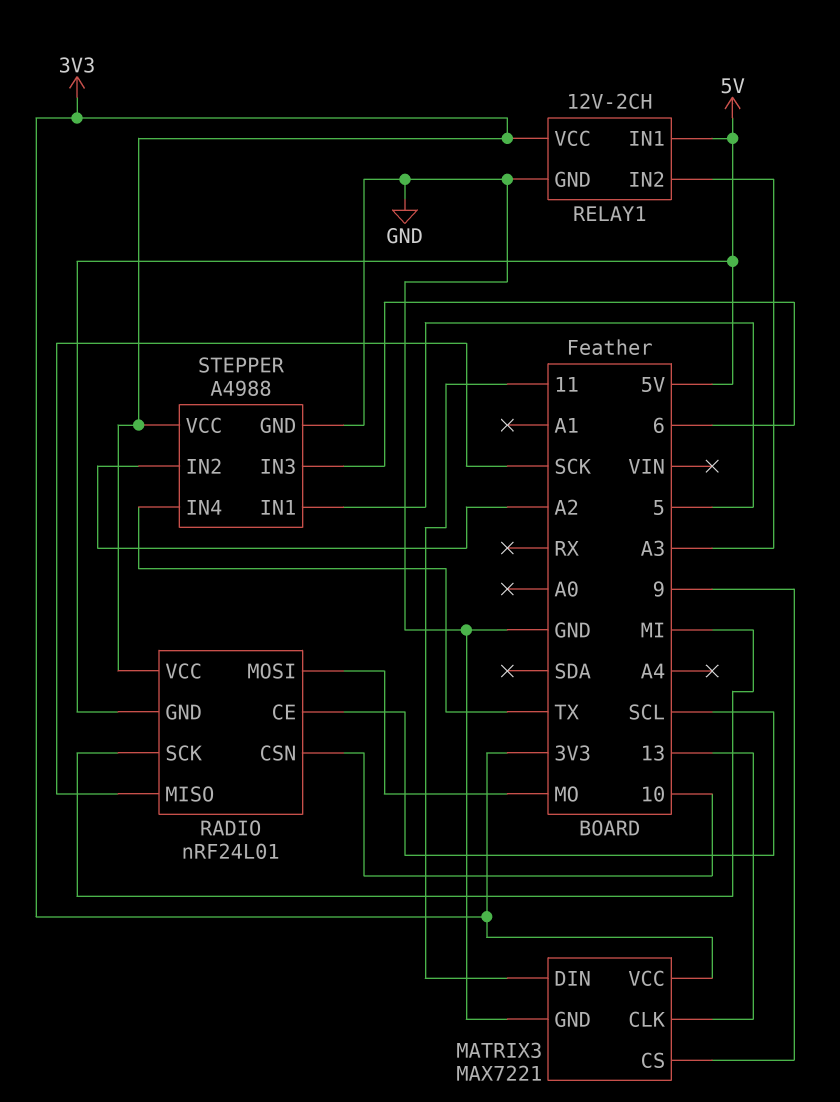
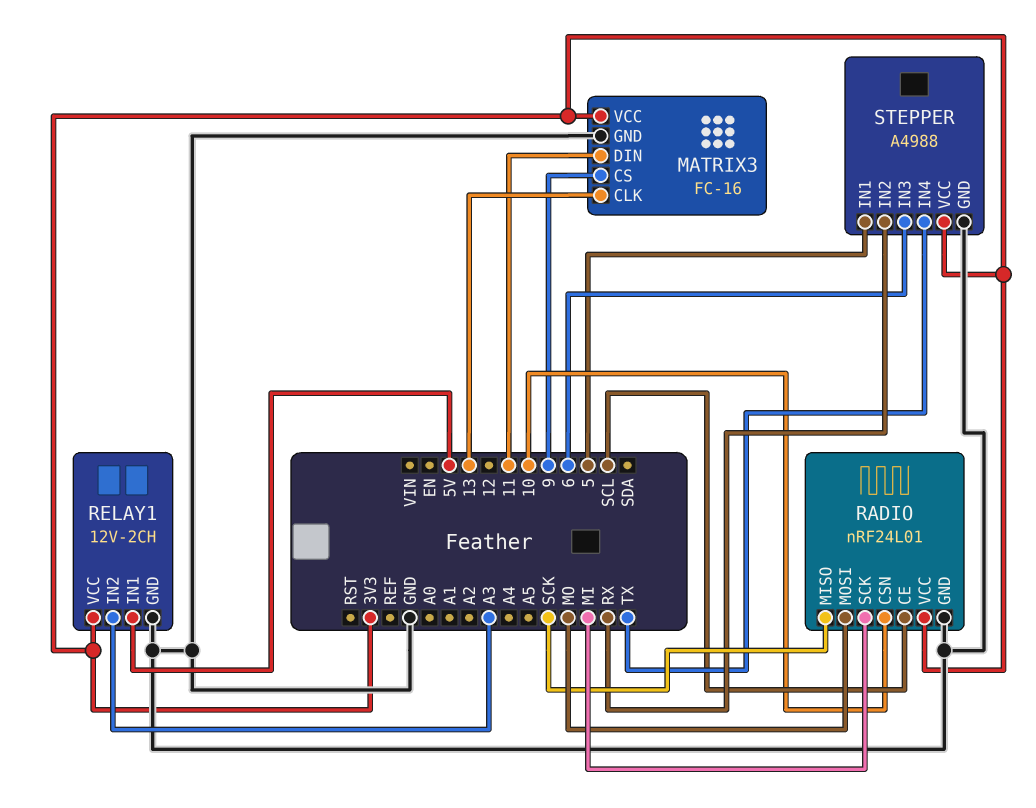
MATRIX3: MAX7221 -> FC-16
RADIO pin GND: 5V -> GND
STEPPER pin IN2: A2 -> RX

